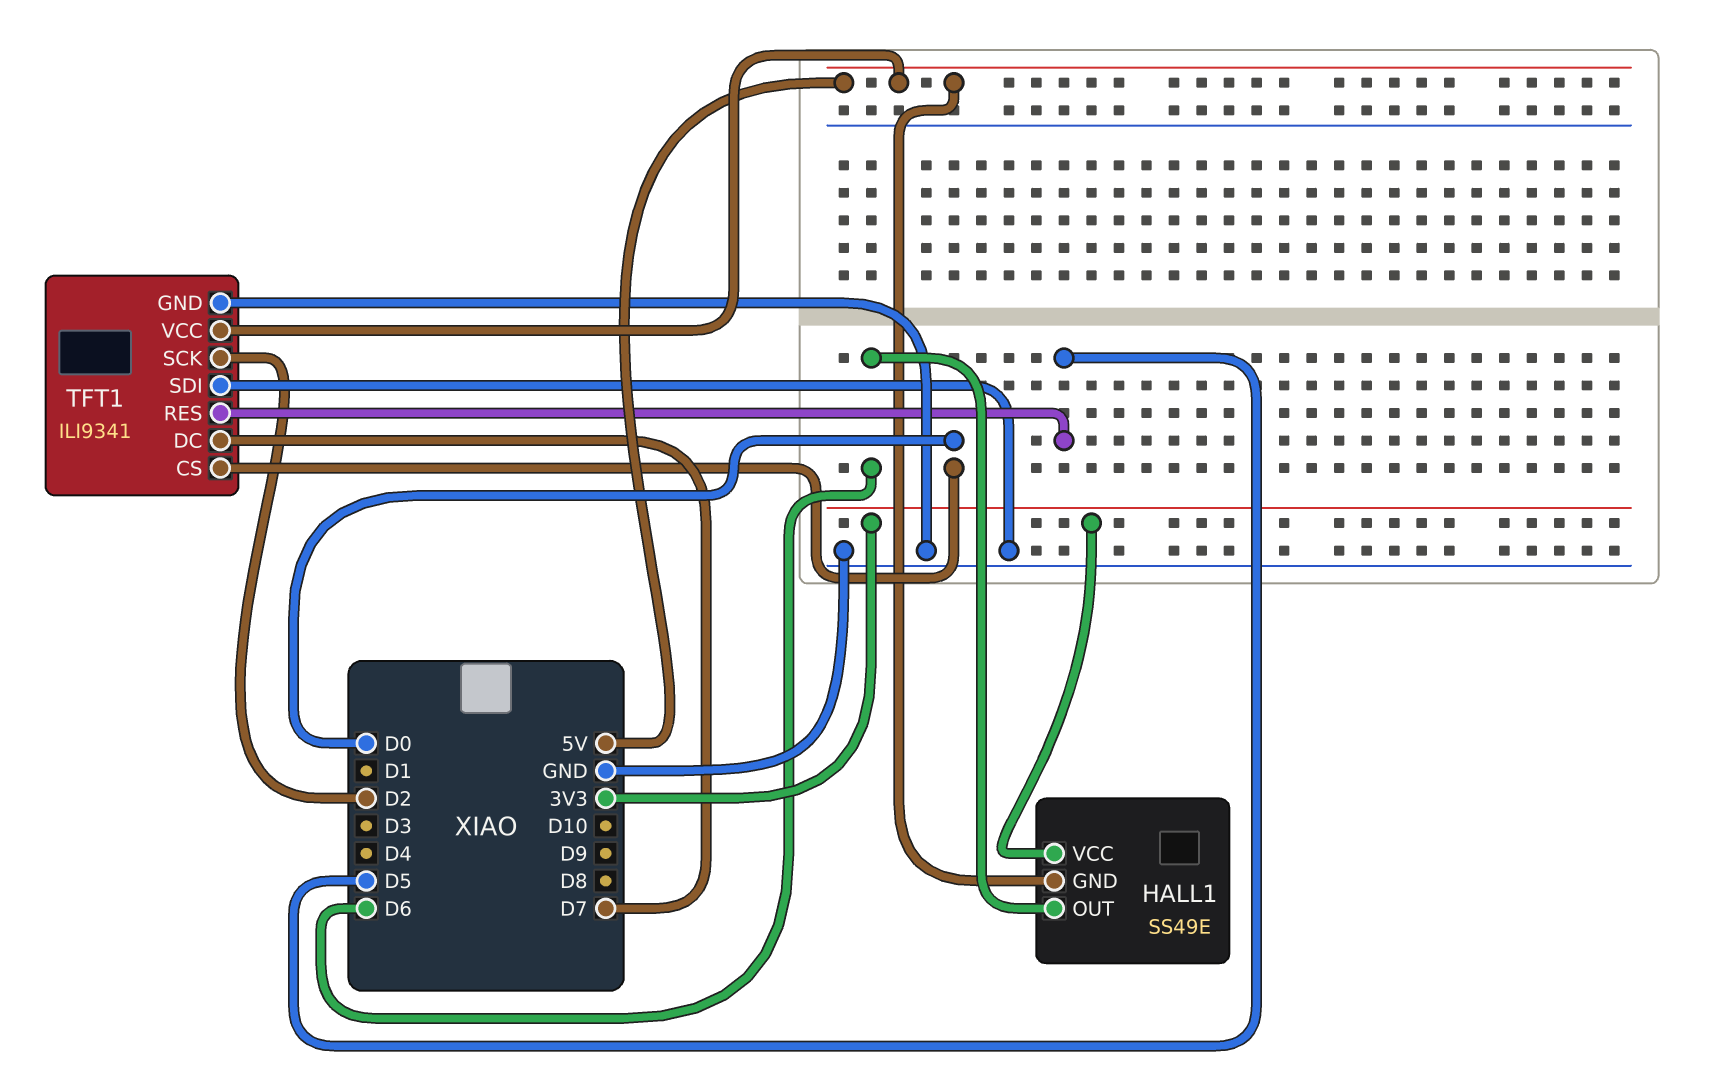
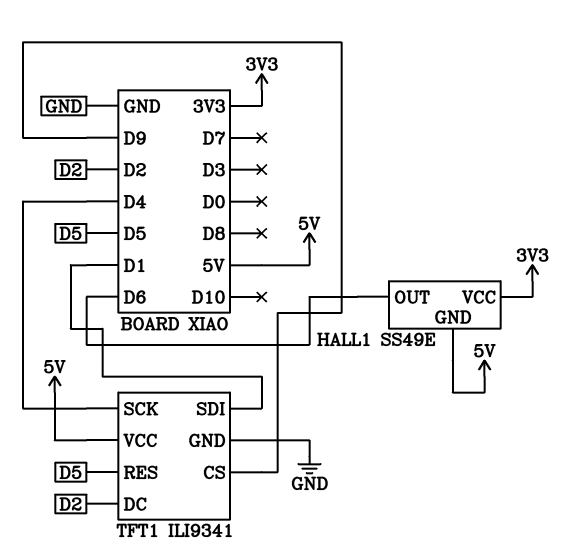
TFT1 pin CS: D0 -> D9
TFT1 pin DC: D7 -> D2
TFT1 pin SCK: D2 -> D4
TFT1 pin SDI: GND -> D1

